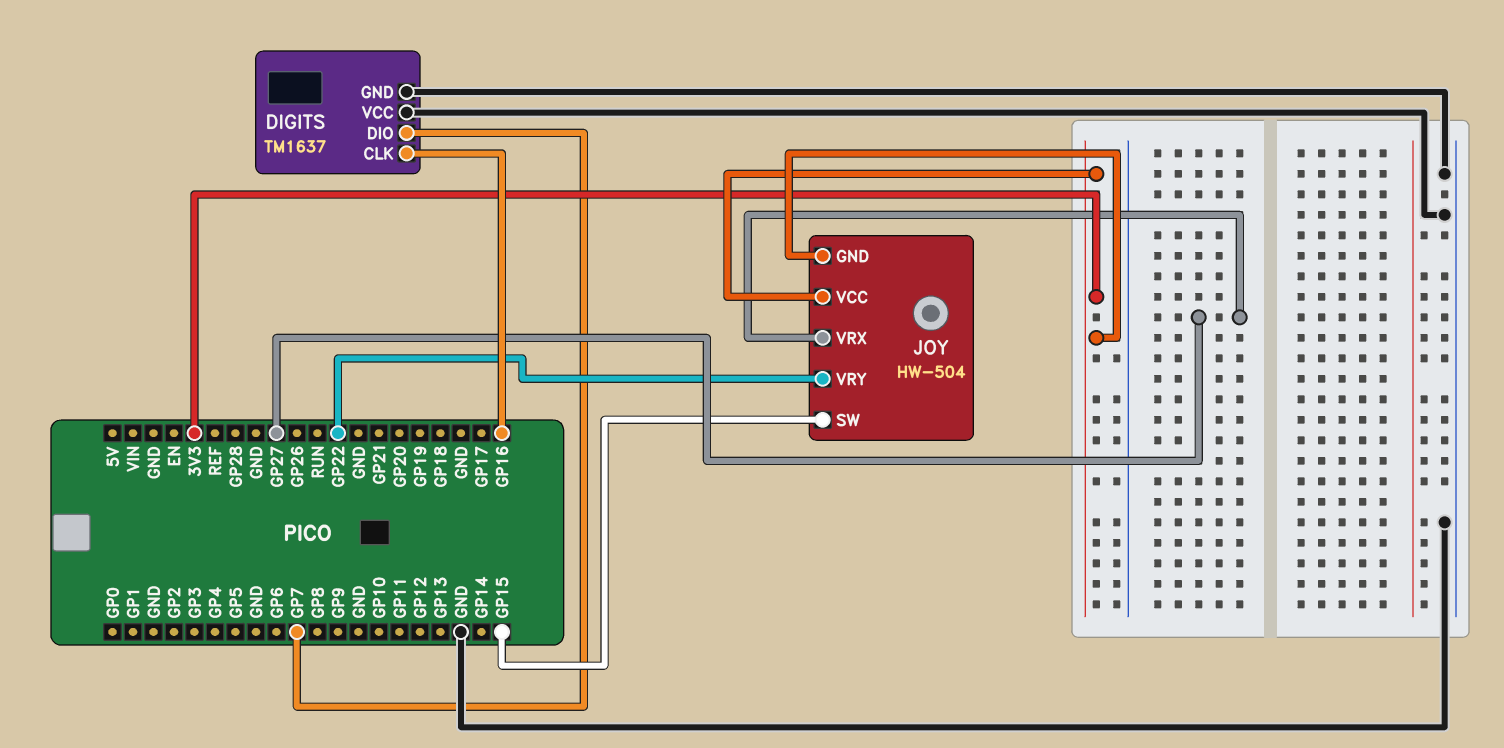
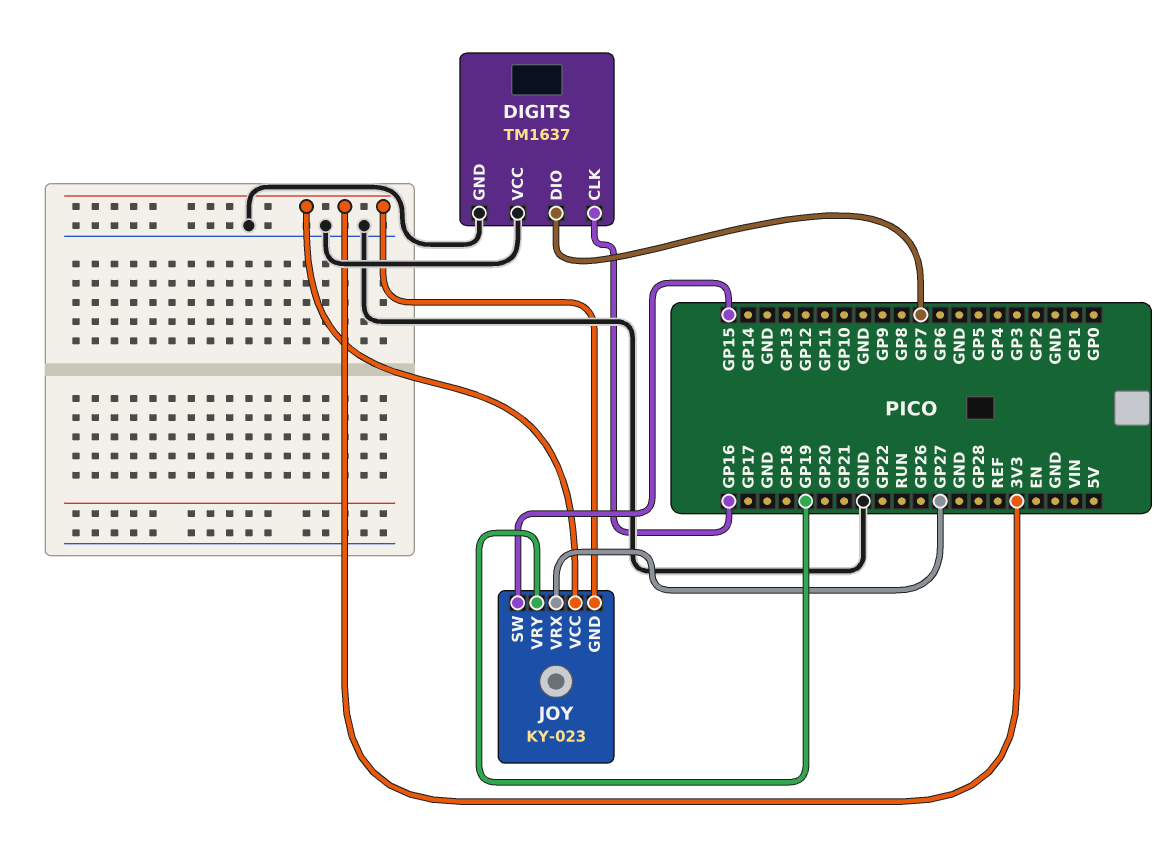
JOY: HW-504 -> KY-023
JOY pin VRY: GP22 -> GP19

